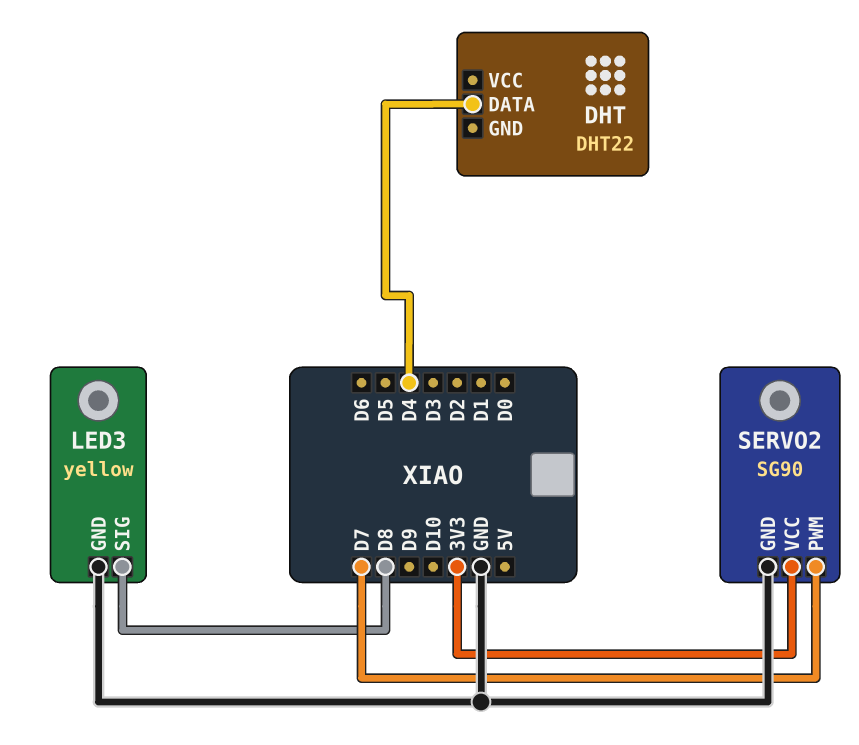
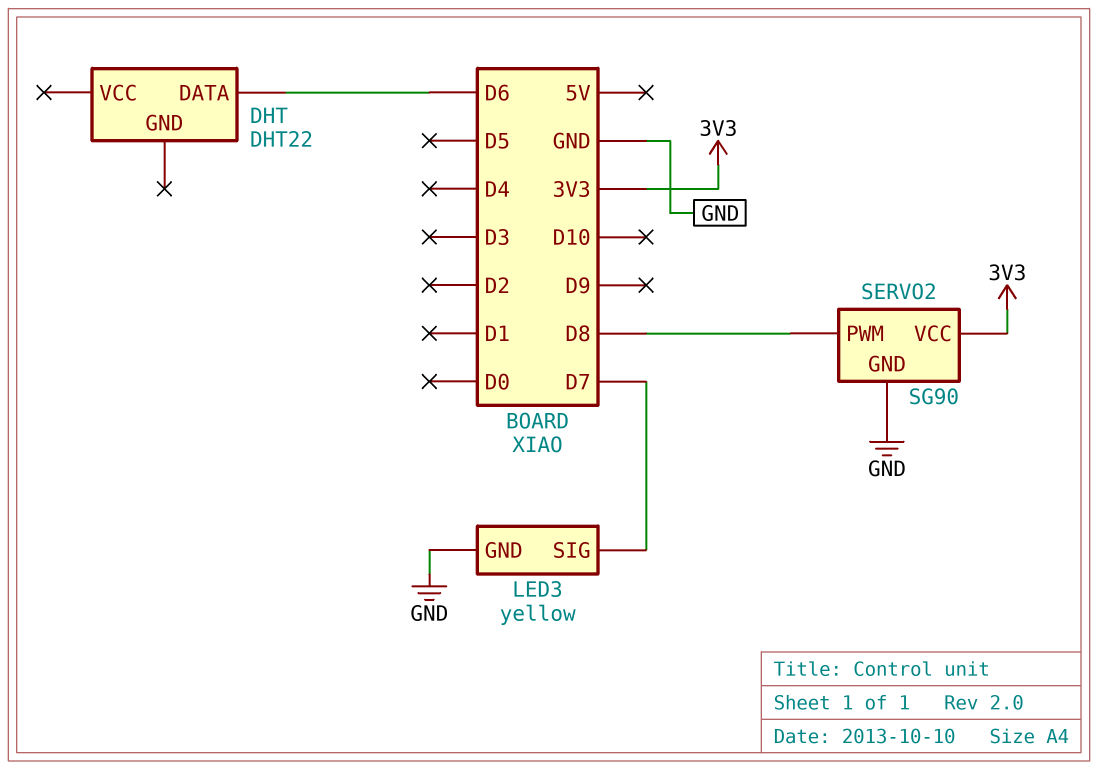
DHT pin DATA: D4 -> D6
LED3 pin SIG: D8 -> D7
SERVO2 pin PWM: D7 -> D8

